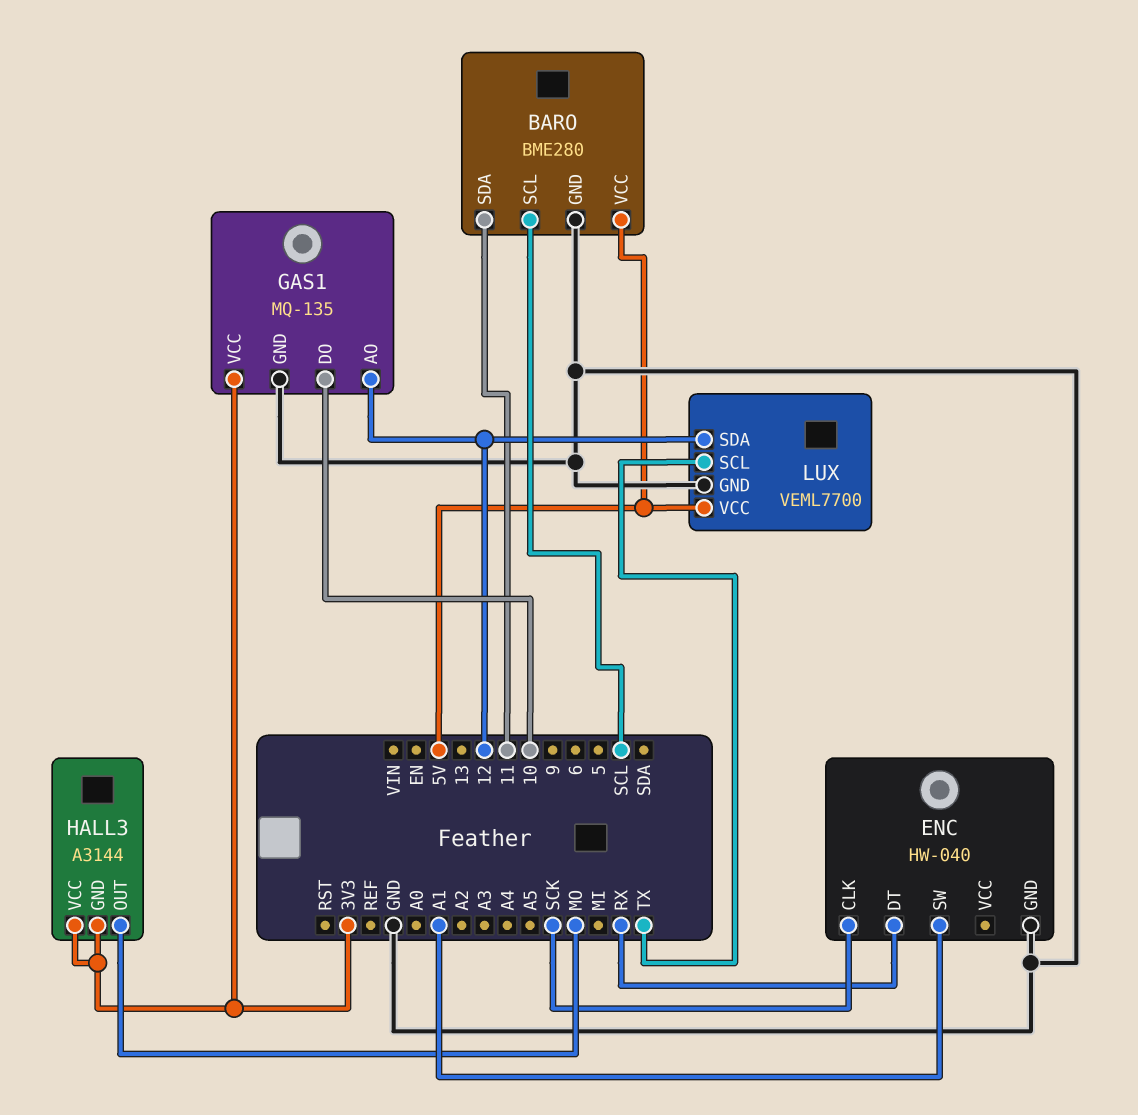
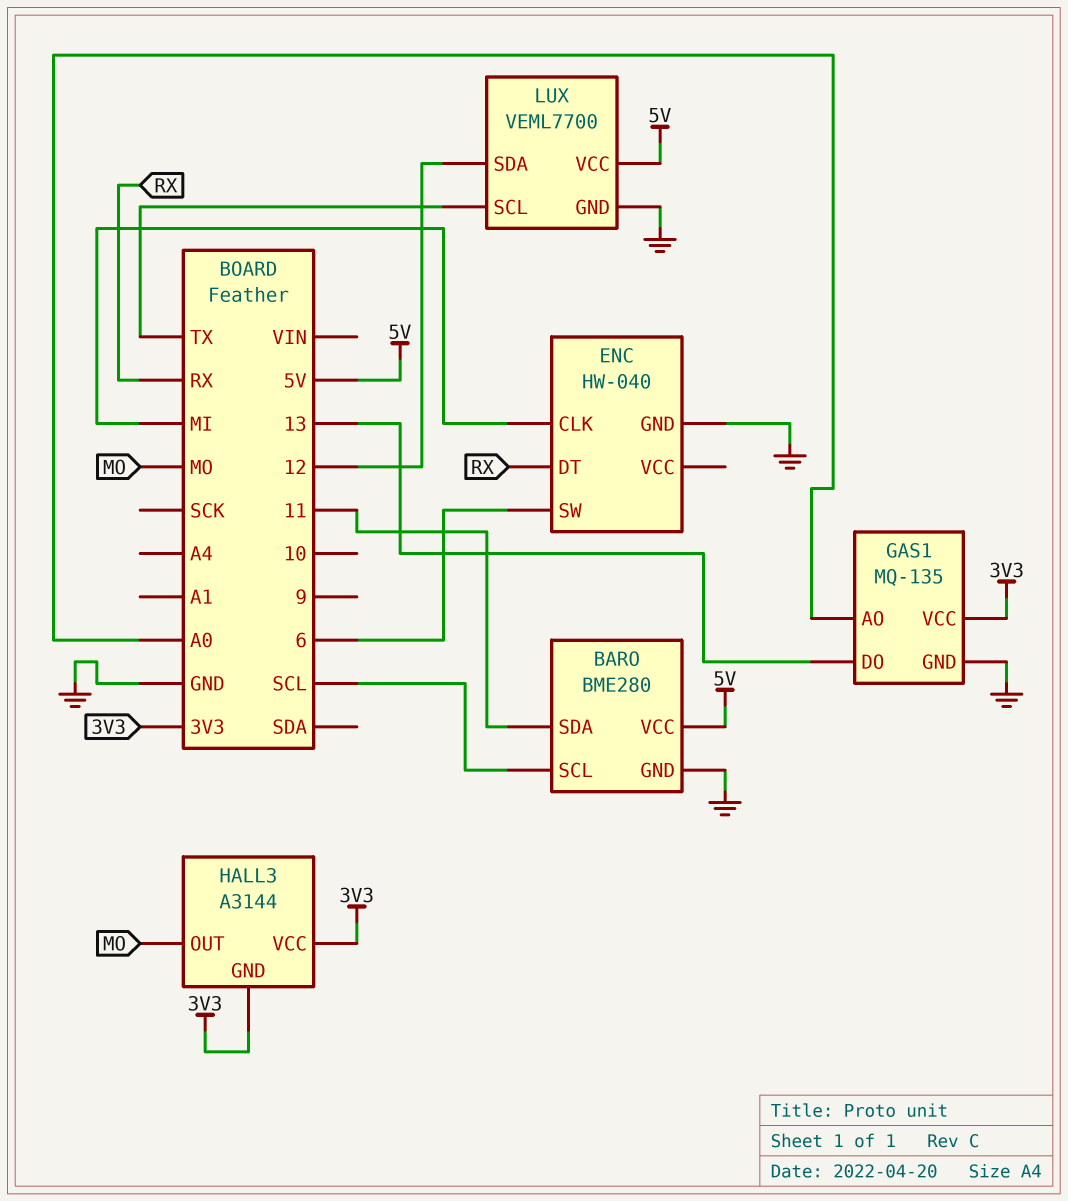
ENC pin CLK: SCK -> MI
ENC pin SW: A1 -> 6
GAS1 pin AO: 12 -> A0
GAS1 pin DO: 10 -> 13

